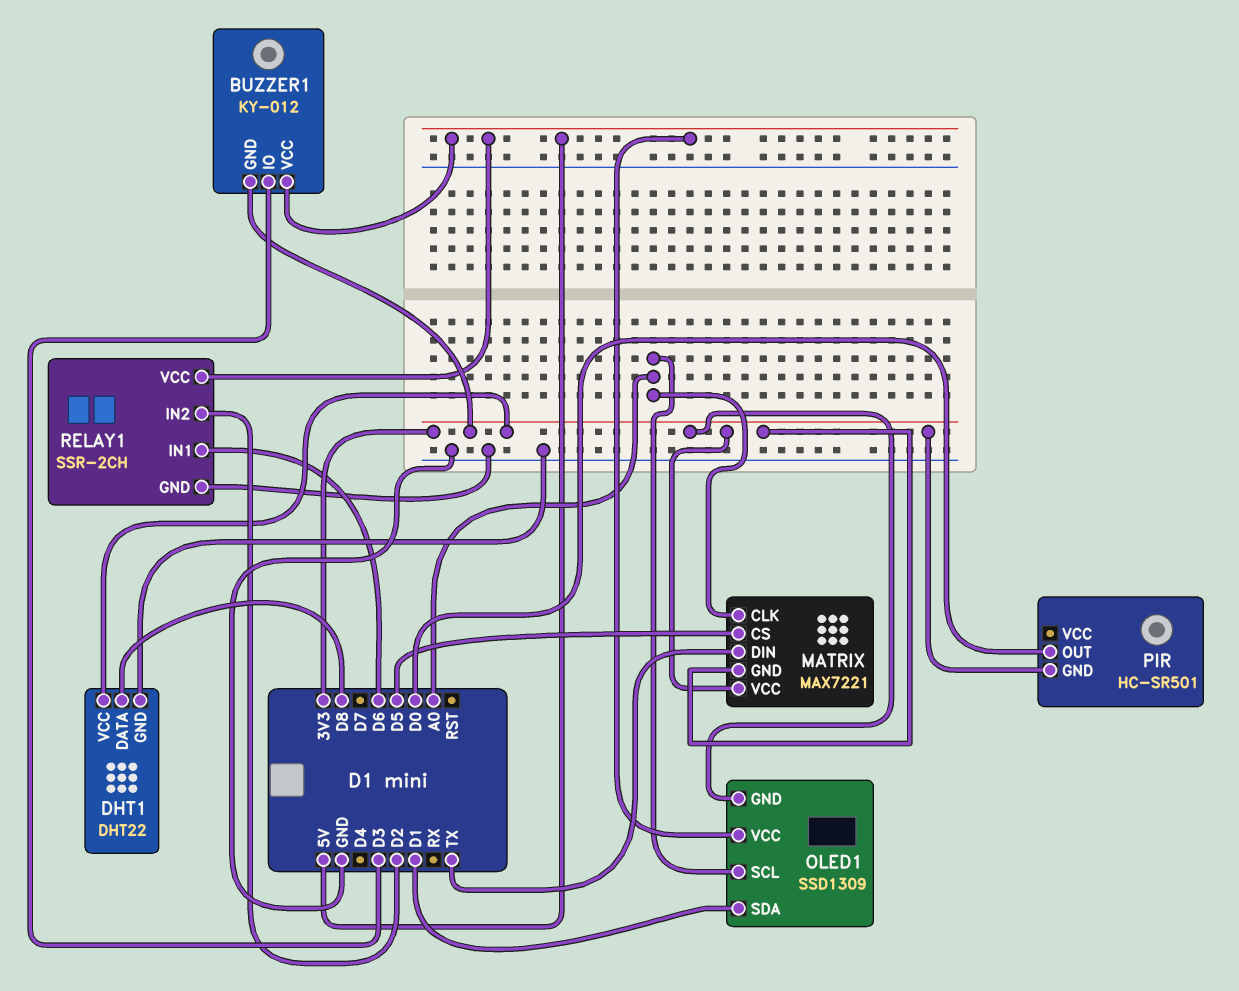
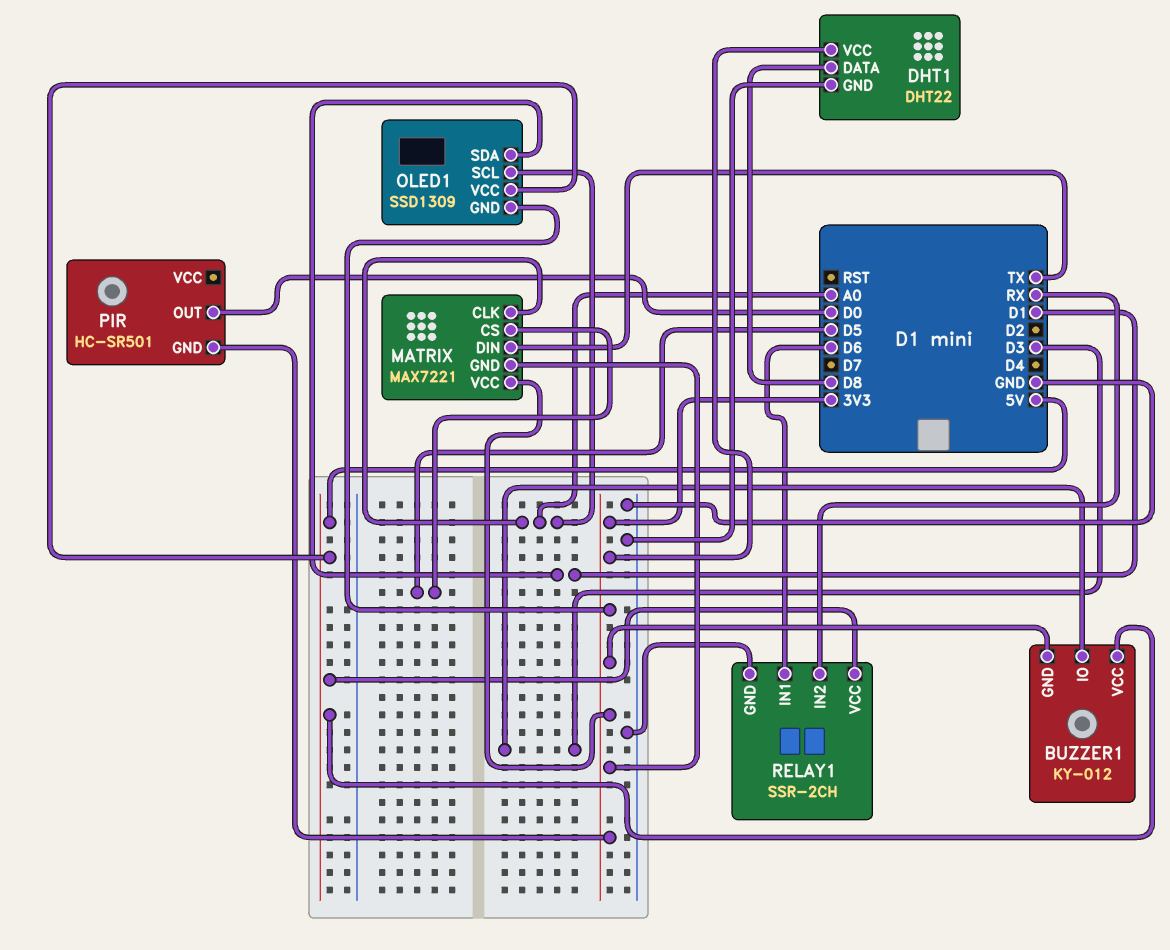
RELAY1 pin IN2: D2 -> RX

